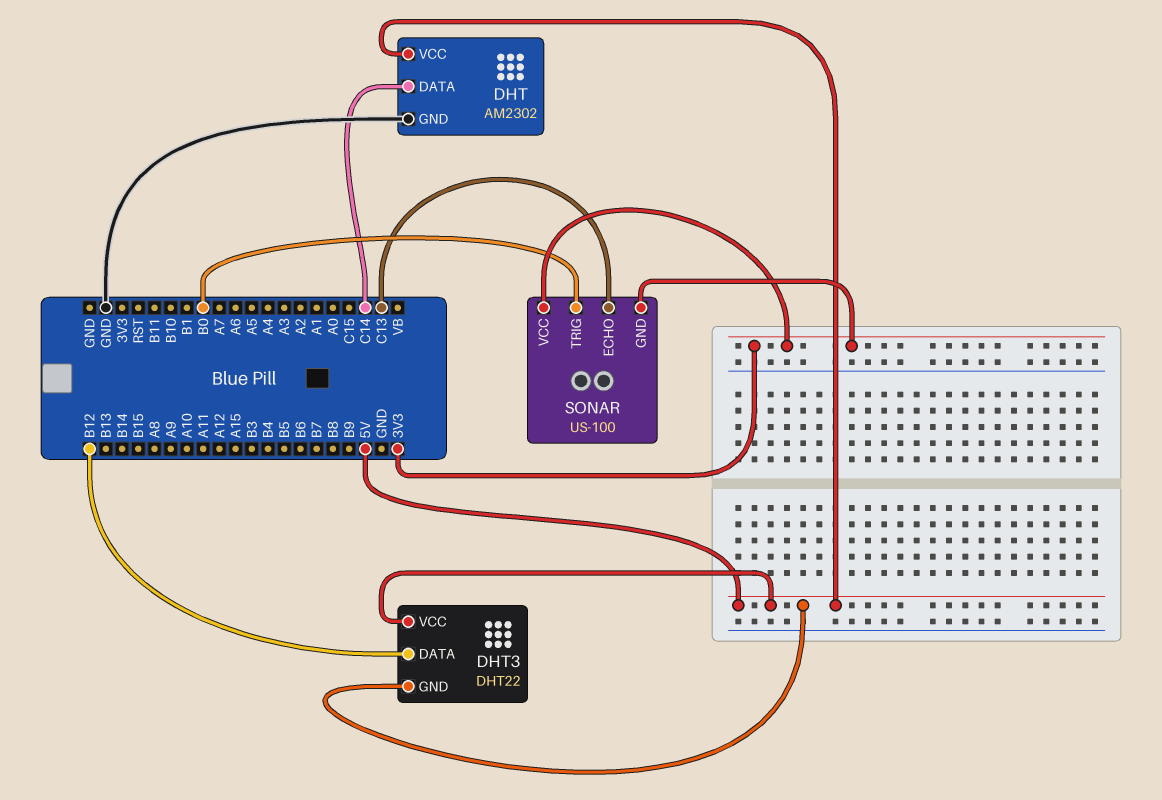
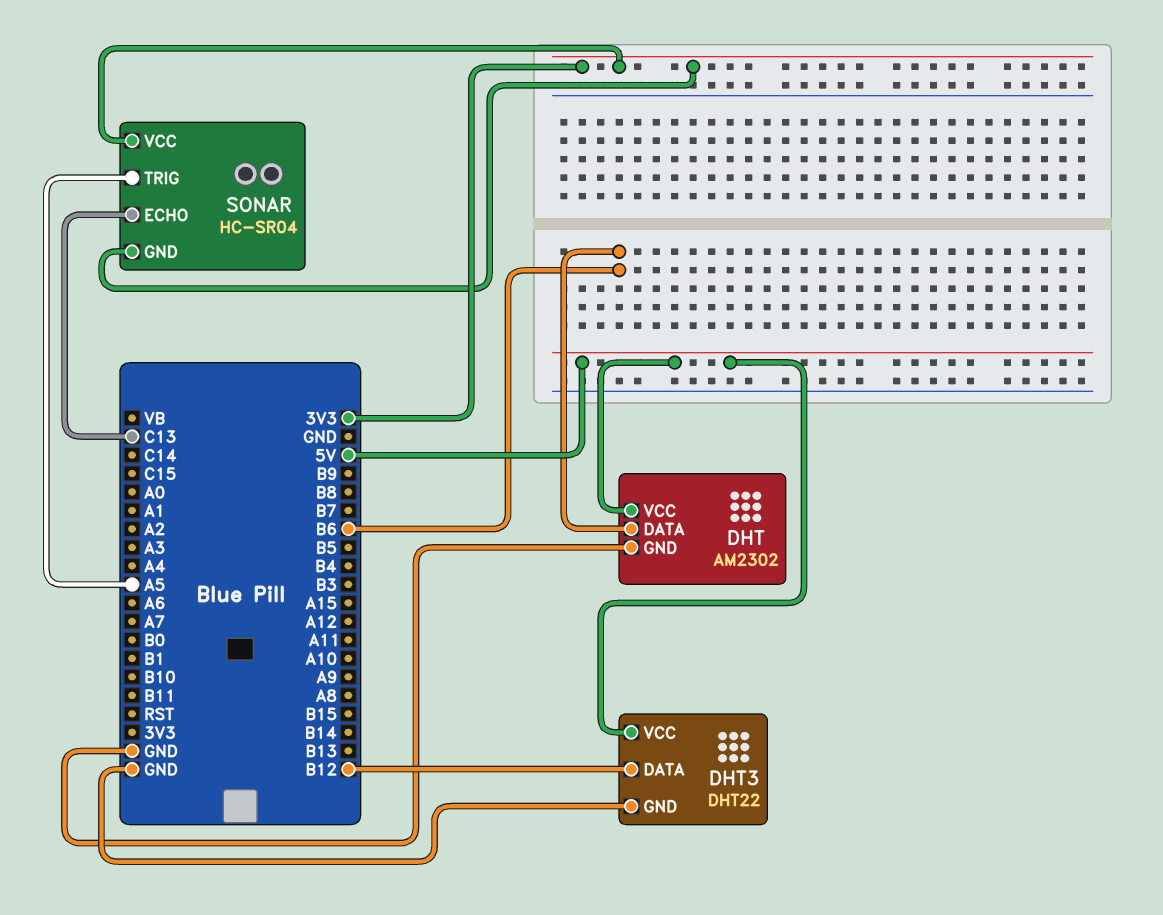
DHT pin DATA: C14 -> B6
DHT3 pin GND: 5V -> GND
SONAR: US-100 -> HC-SR04
SONAR pin TRIG: B0 -> A5

